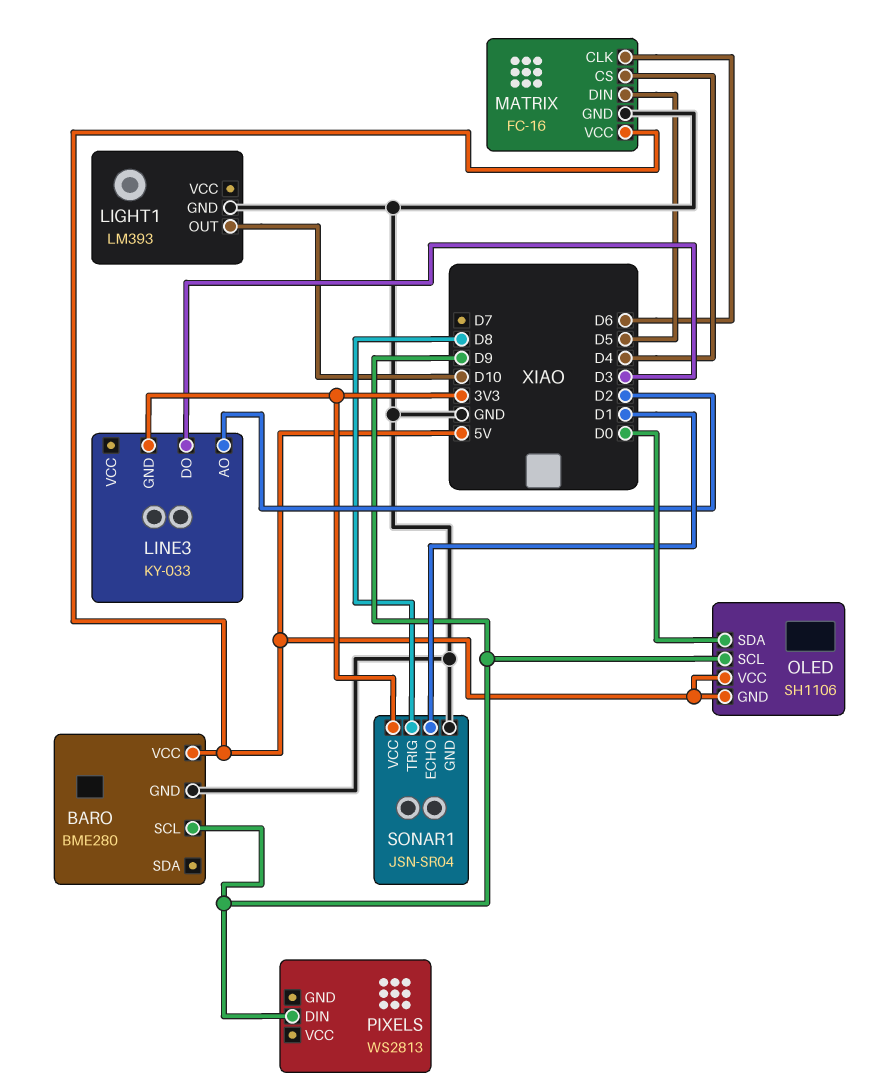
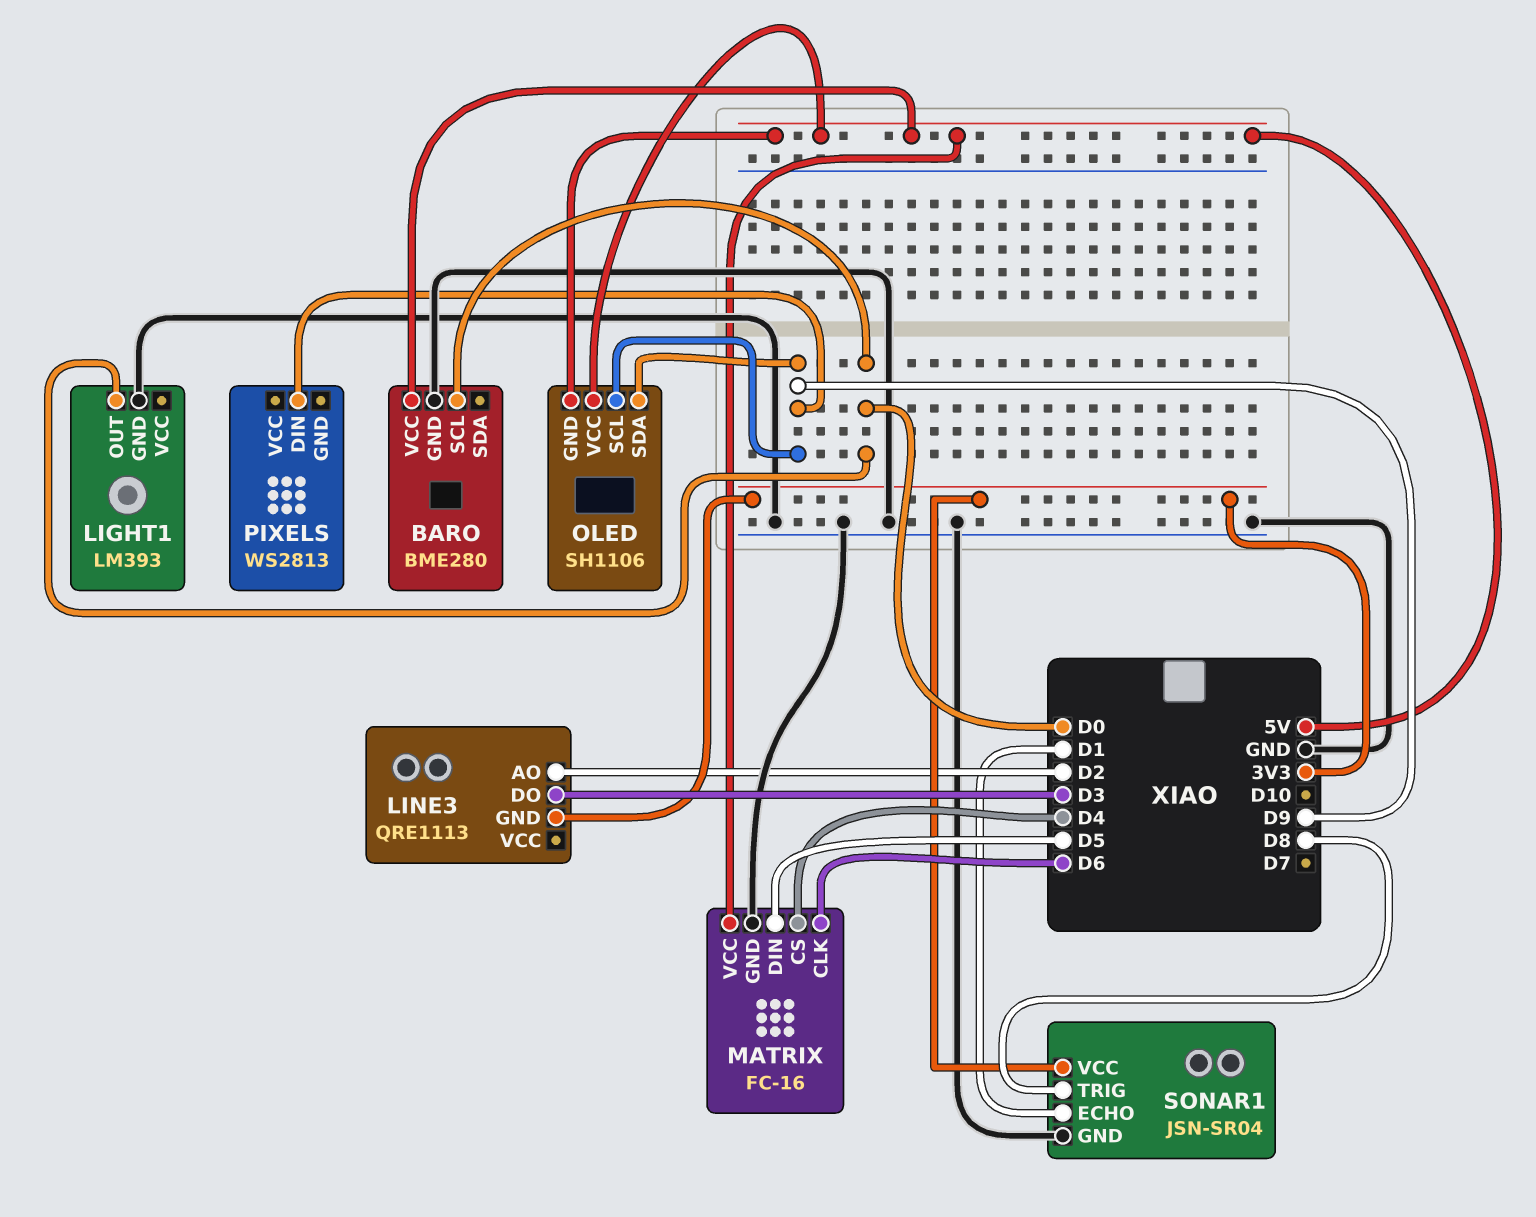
BARO pin SCL: D9 -> D0
LIGHT1 pin OUT: D10 -> D0
LINE3: KY-033 -> QRE1113
OLED pin SDA: D0 -> D9

